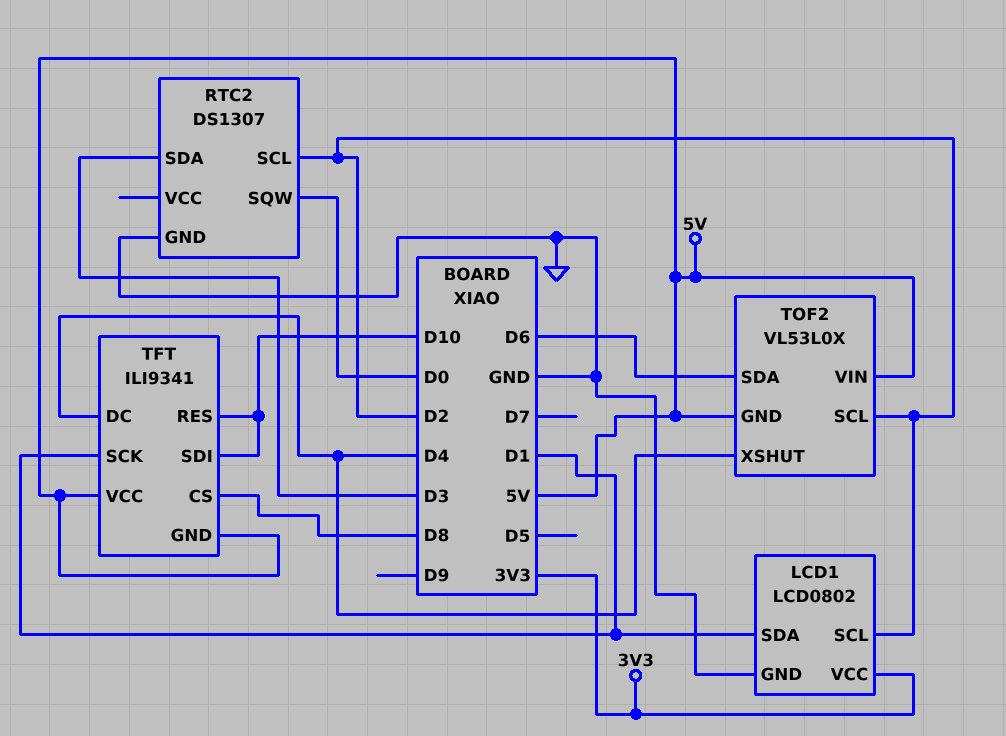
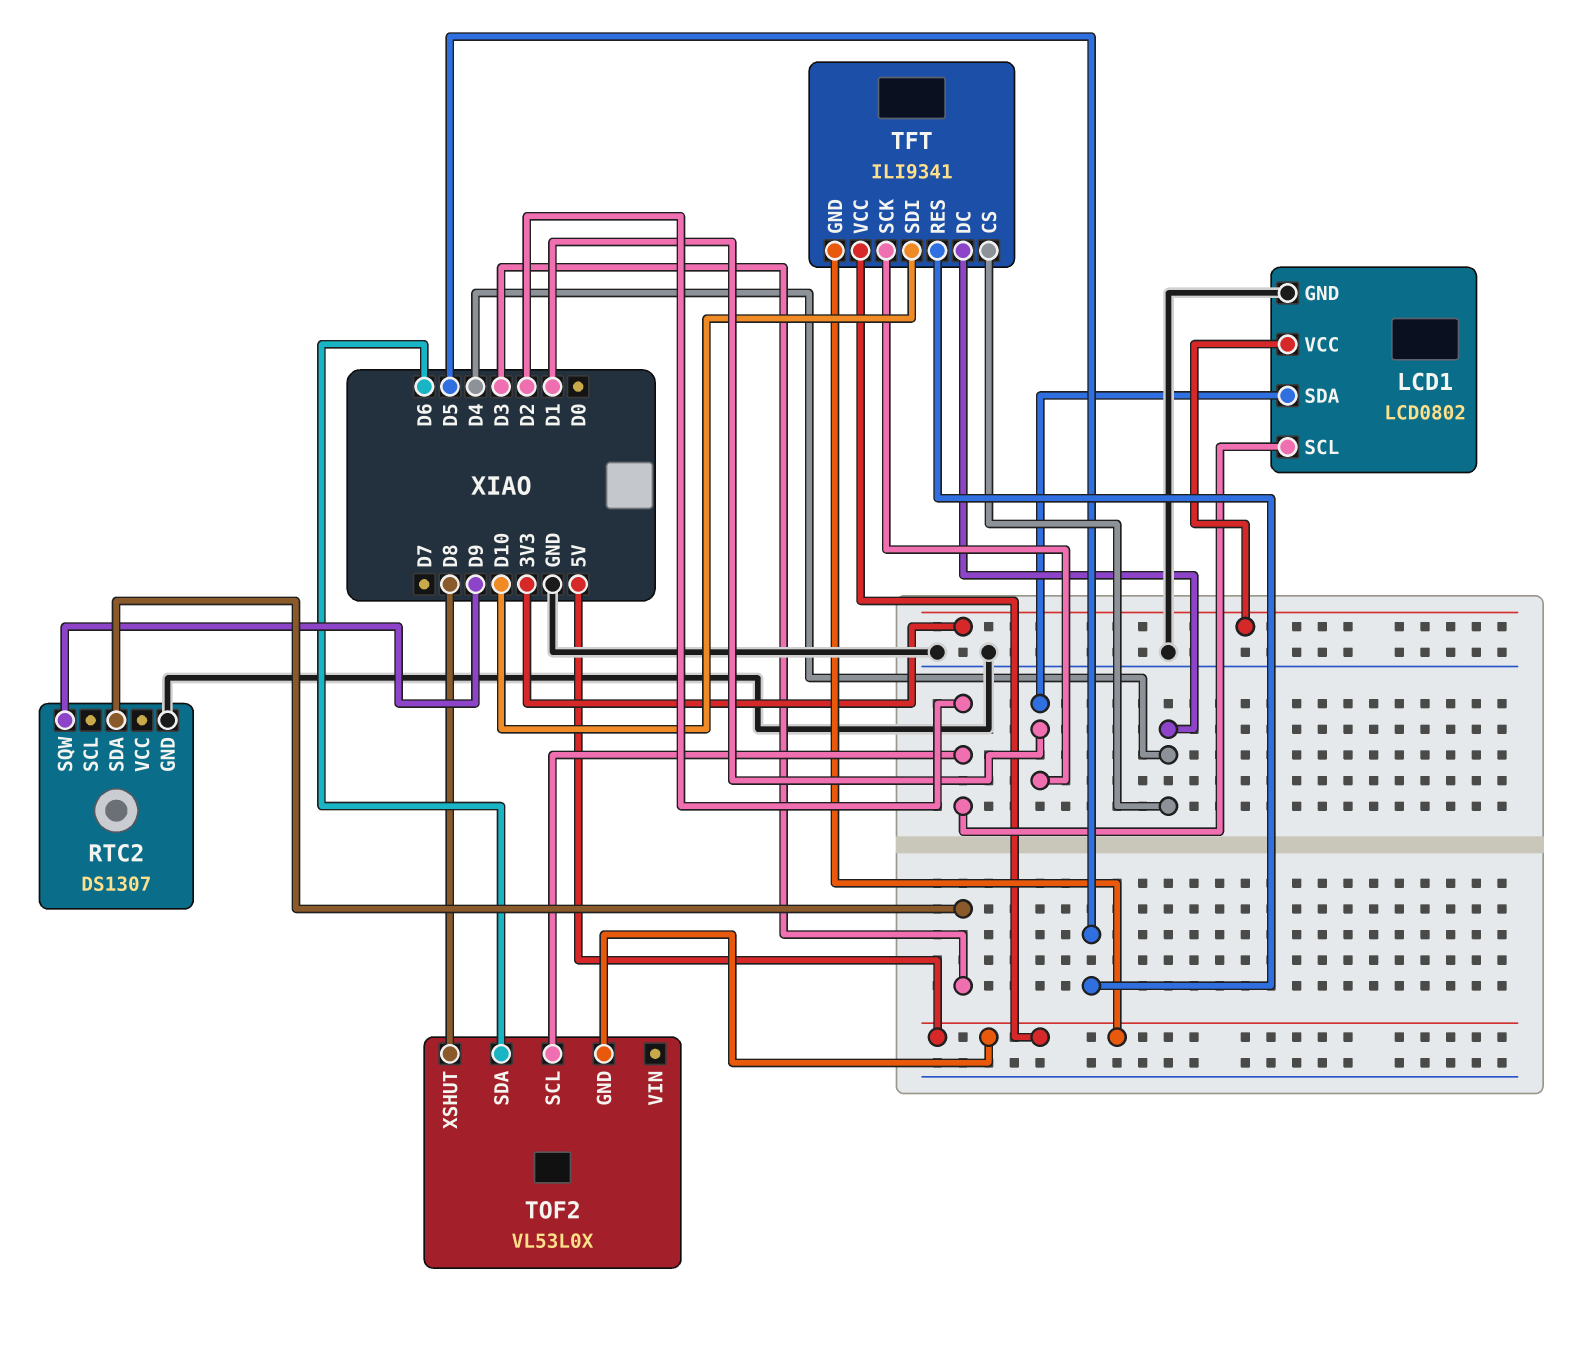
RTC2 pin SCL: D2 -> none
RTC2 pin SQW: D0 -> D9
TFT pin CS: D8 -> D4
TFT pin RES: D10 -> D5
TOF2 pin VIN: 5V -> none
TOF2 pin XSHUT: D4 -> D8

